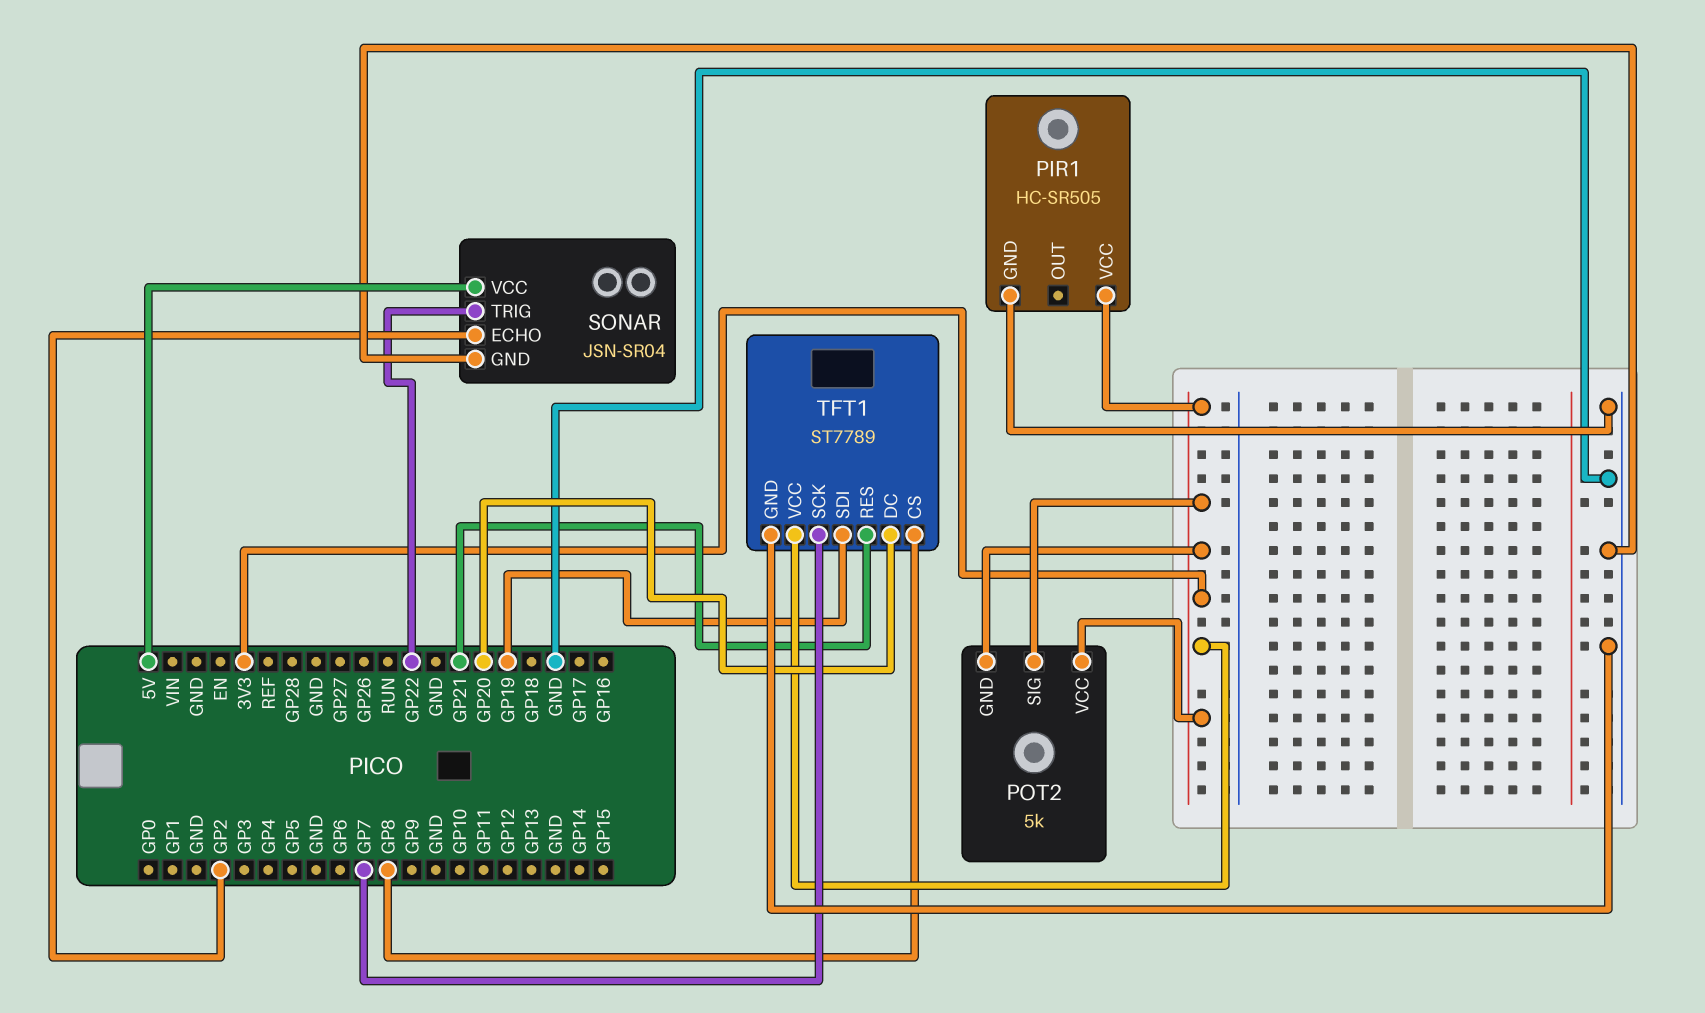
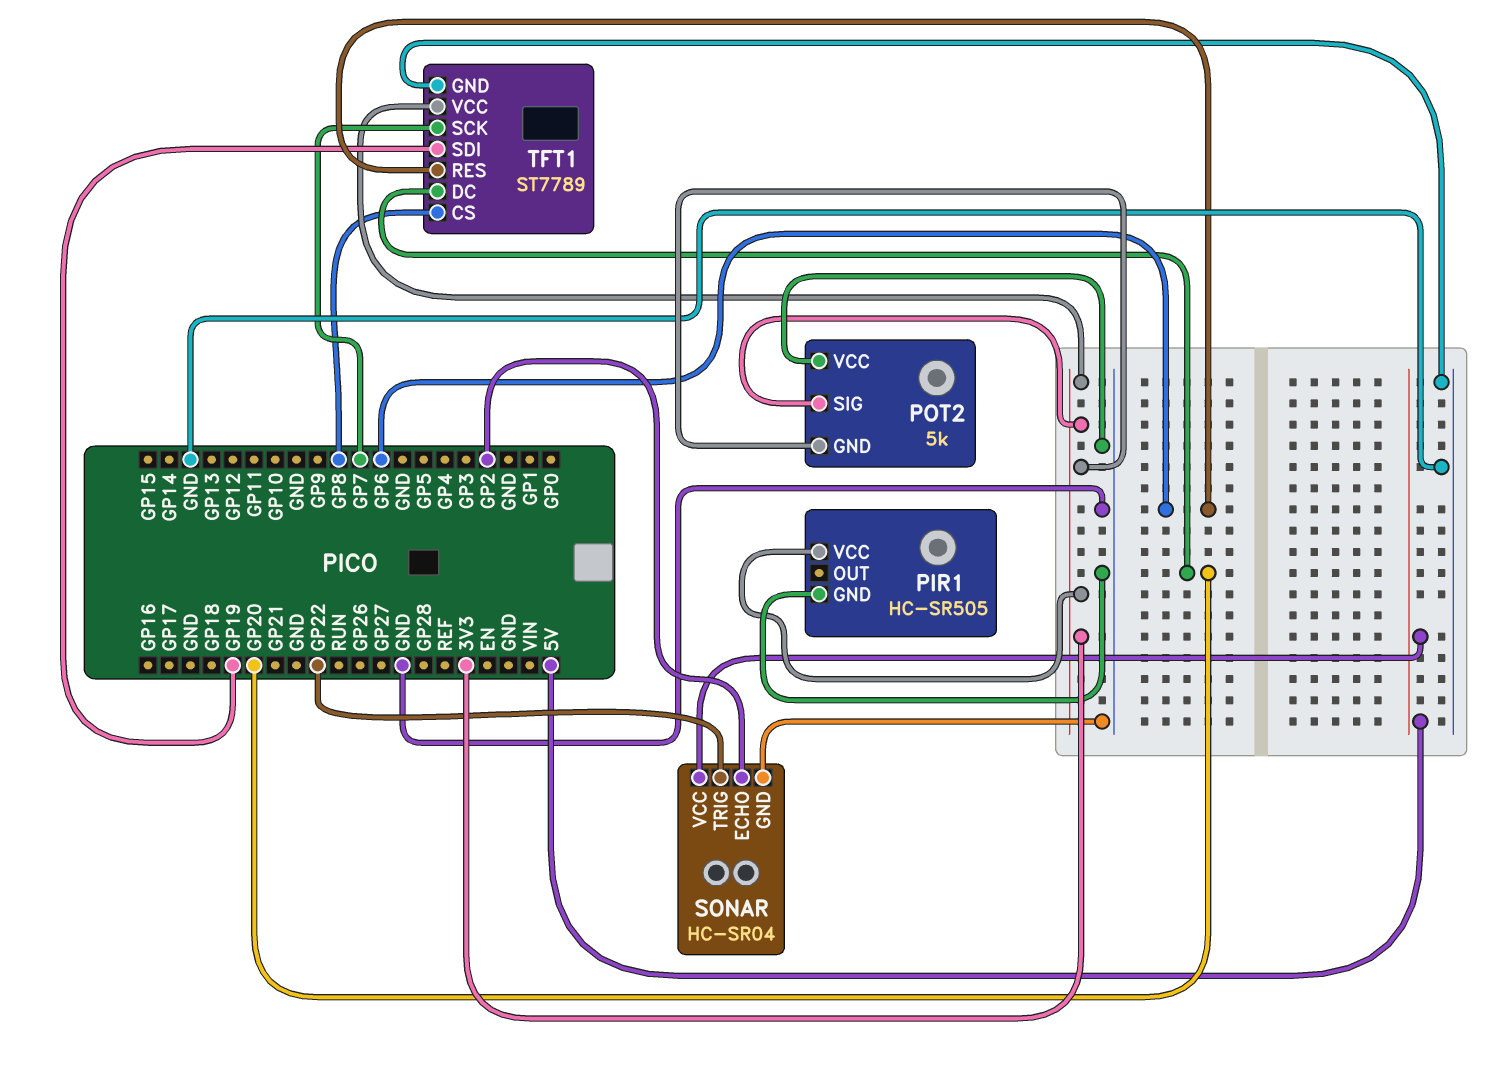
POT2 pin VCC: 3V3 -> GND
SONAR: JSN-SR04 -> HC-SR04
TFT1 pin RES: GP21 -> GP6

